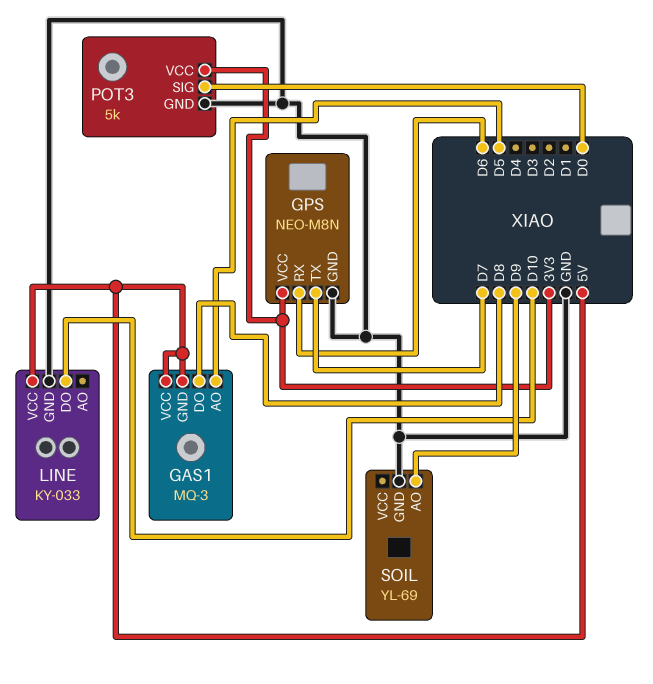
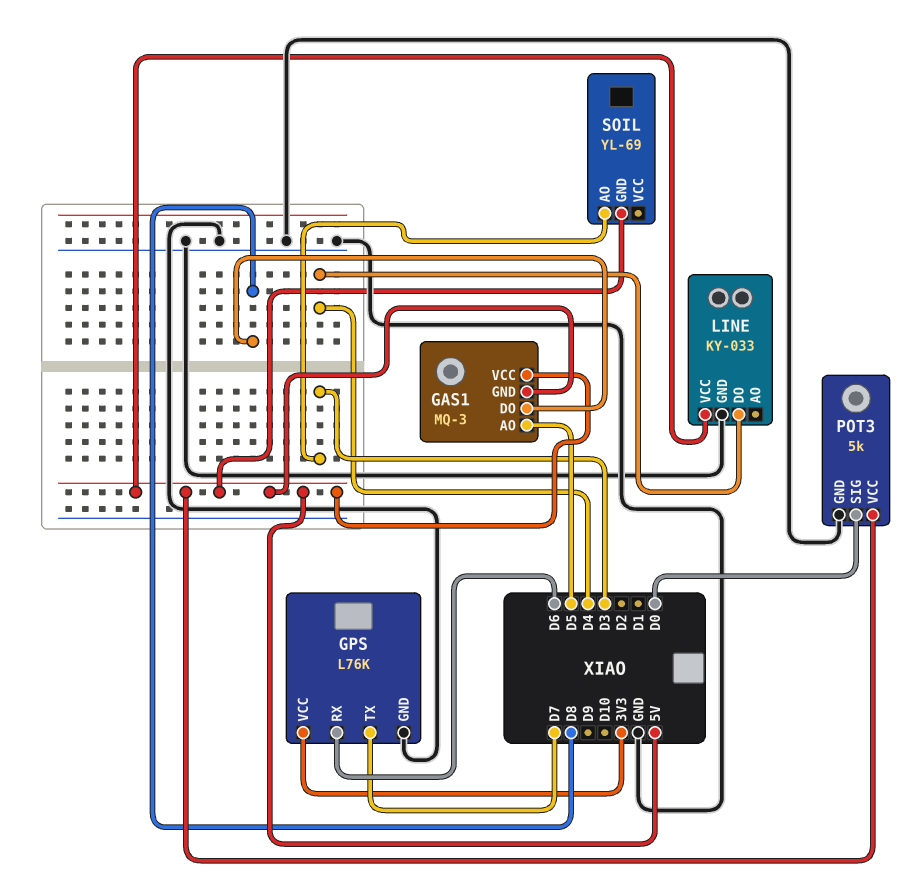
GPS: NEO-M8N -> L76K
LINE pin DO: D10 -> D4
POT3 pin VCC: 3V3 -> 5V
SOIL pin AO: D9 -> D3
SOIL pin GND: GND -> 5V

